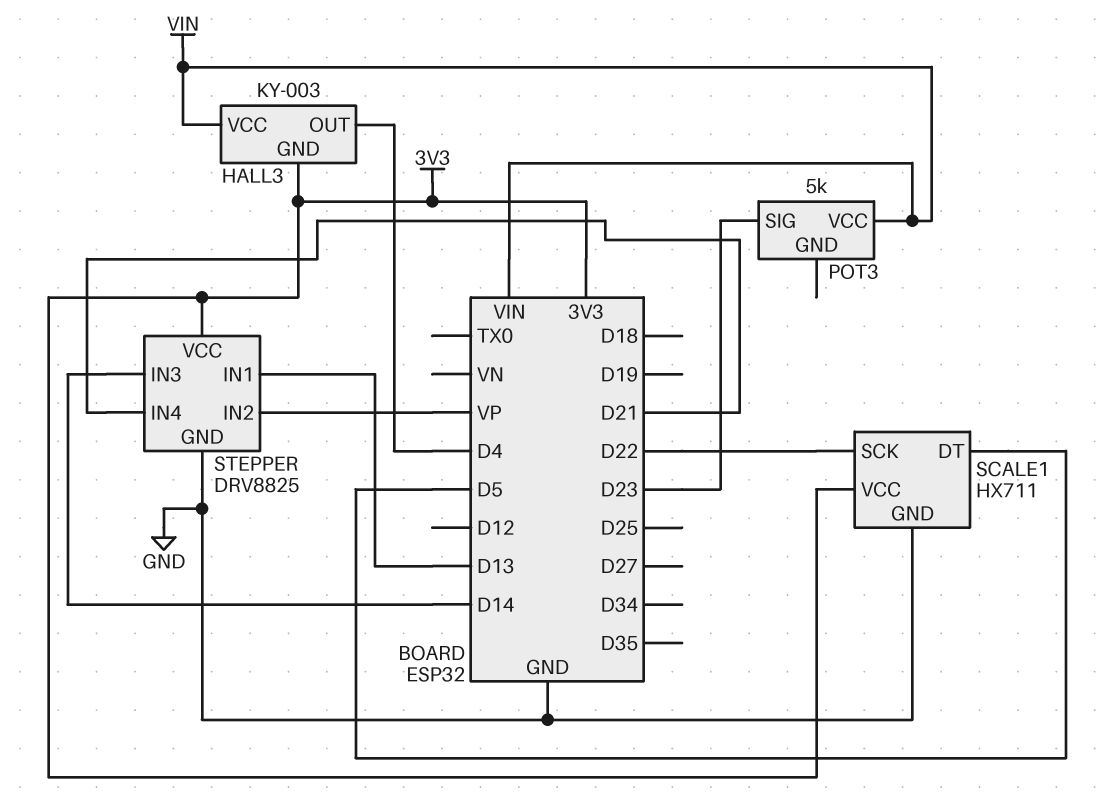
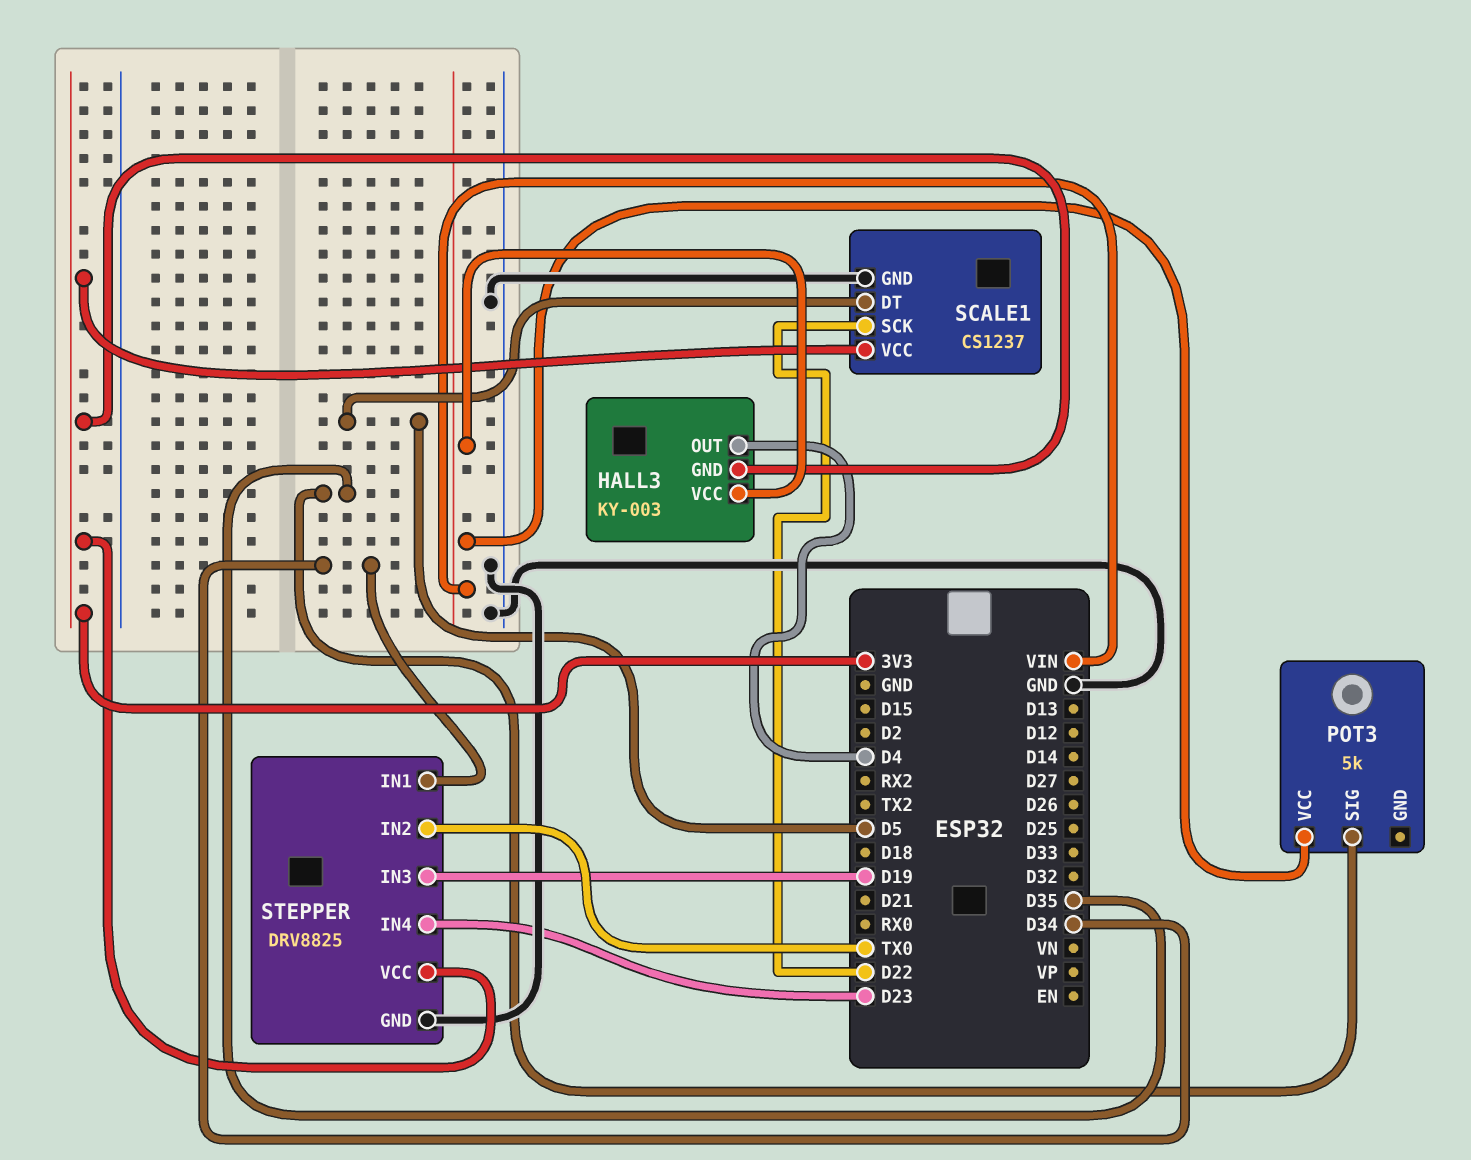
POT3 pin SIG: D23 -> D35
SCALE1: HX711 -> CS1237
STEPPER pin IN1: D13 -> D34
STEPPER pin IN2: VP -> TX0
STEPPER pin IN3: D14 -> D19
STEPPER pin IN4: D21 -> D23

